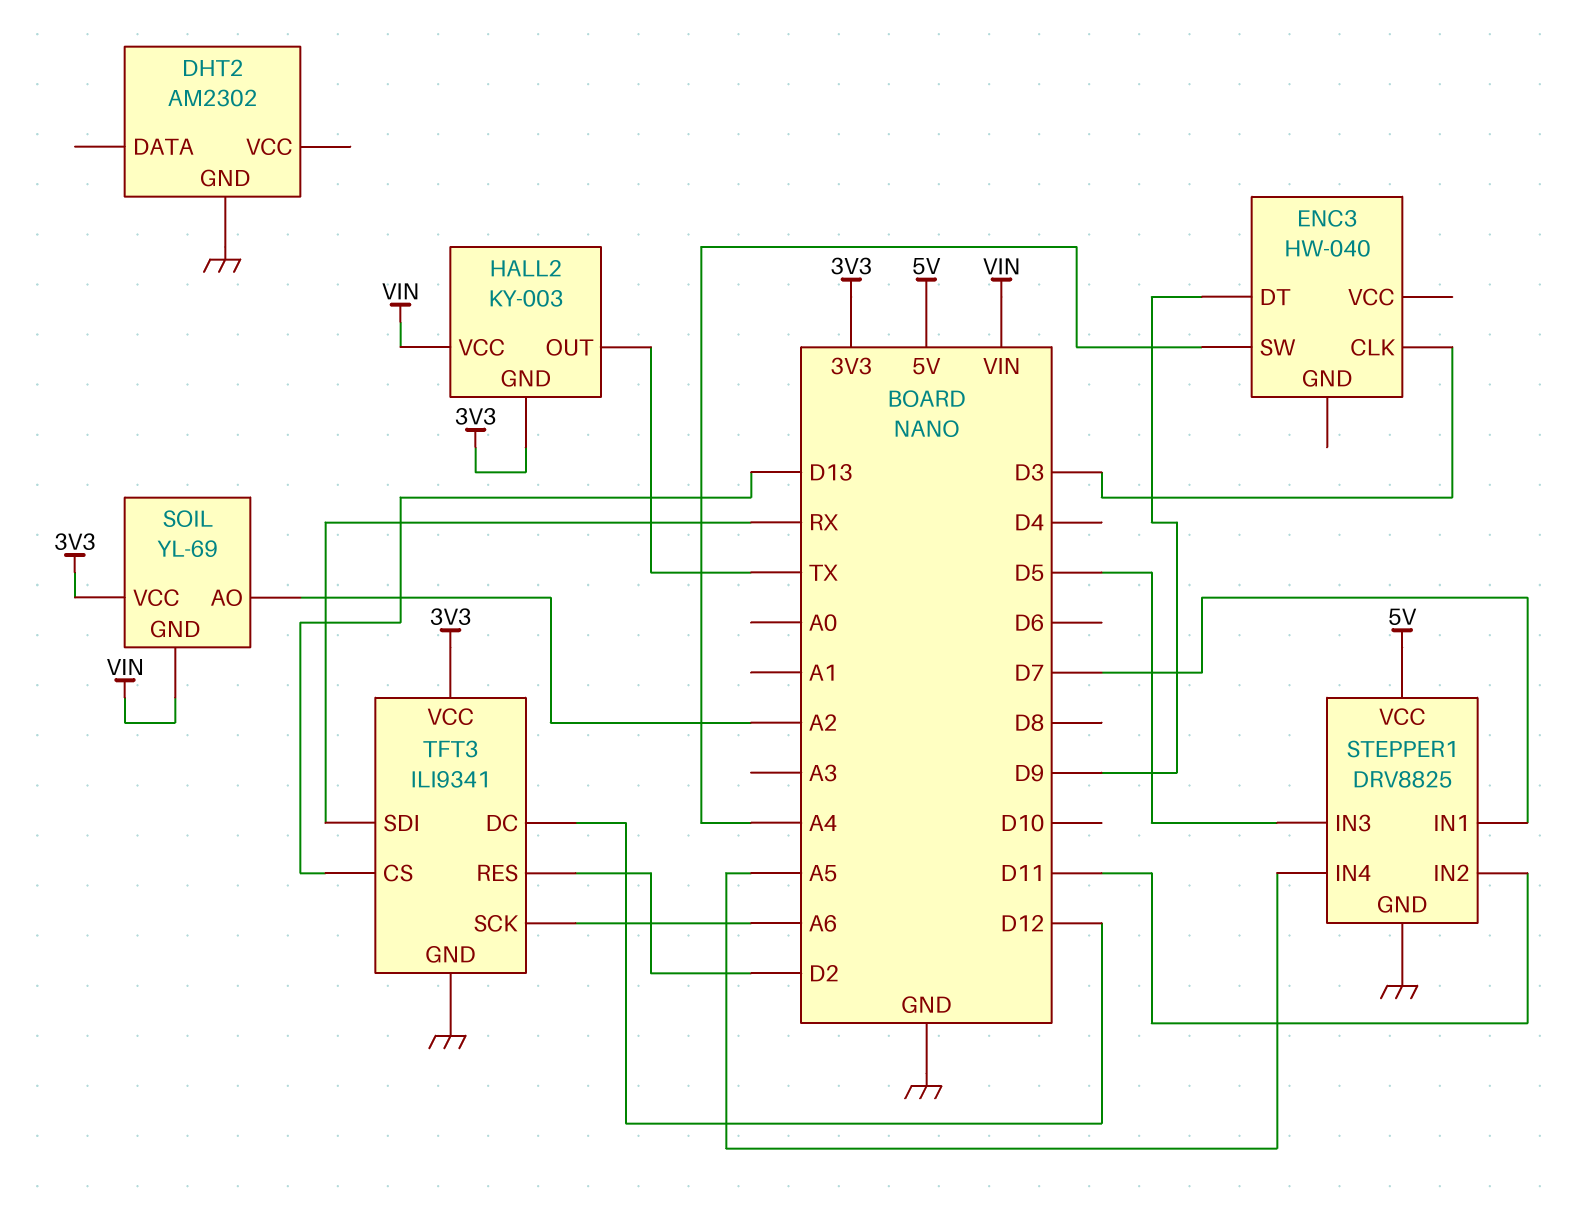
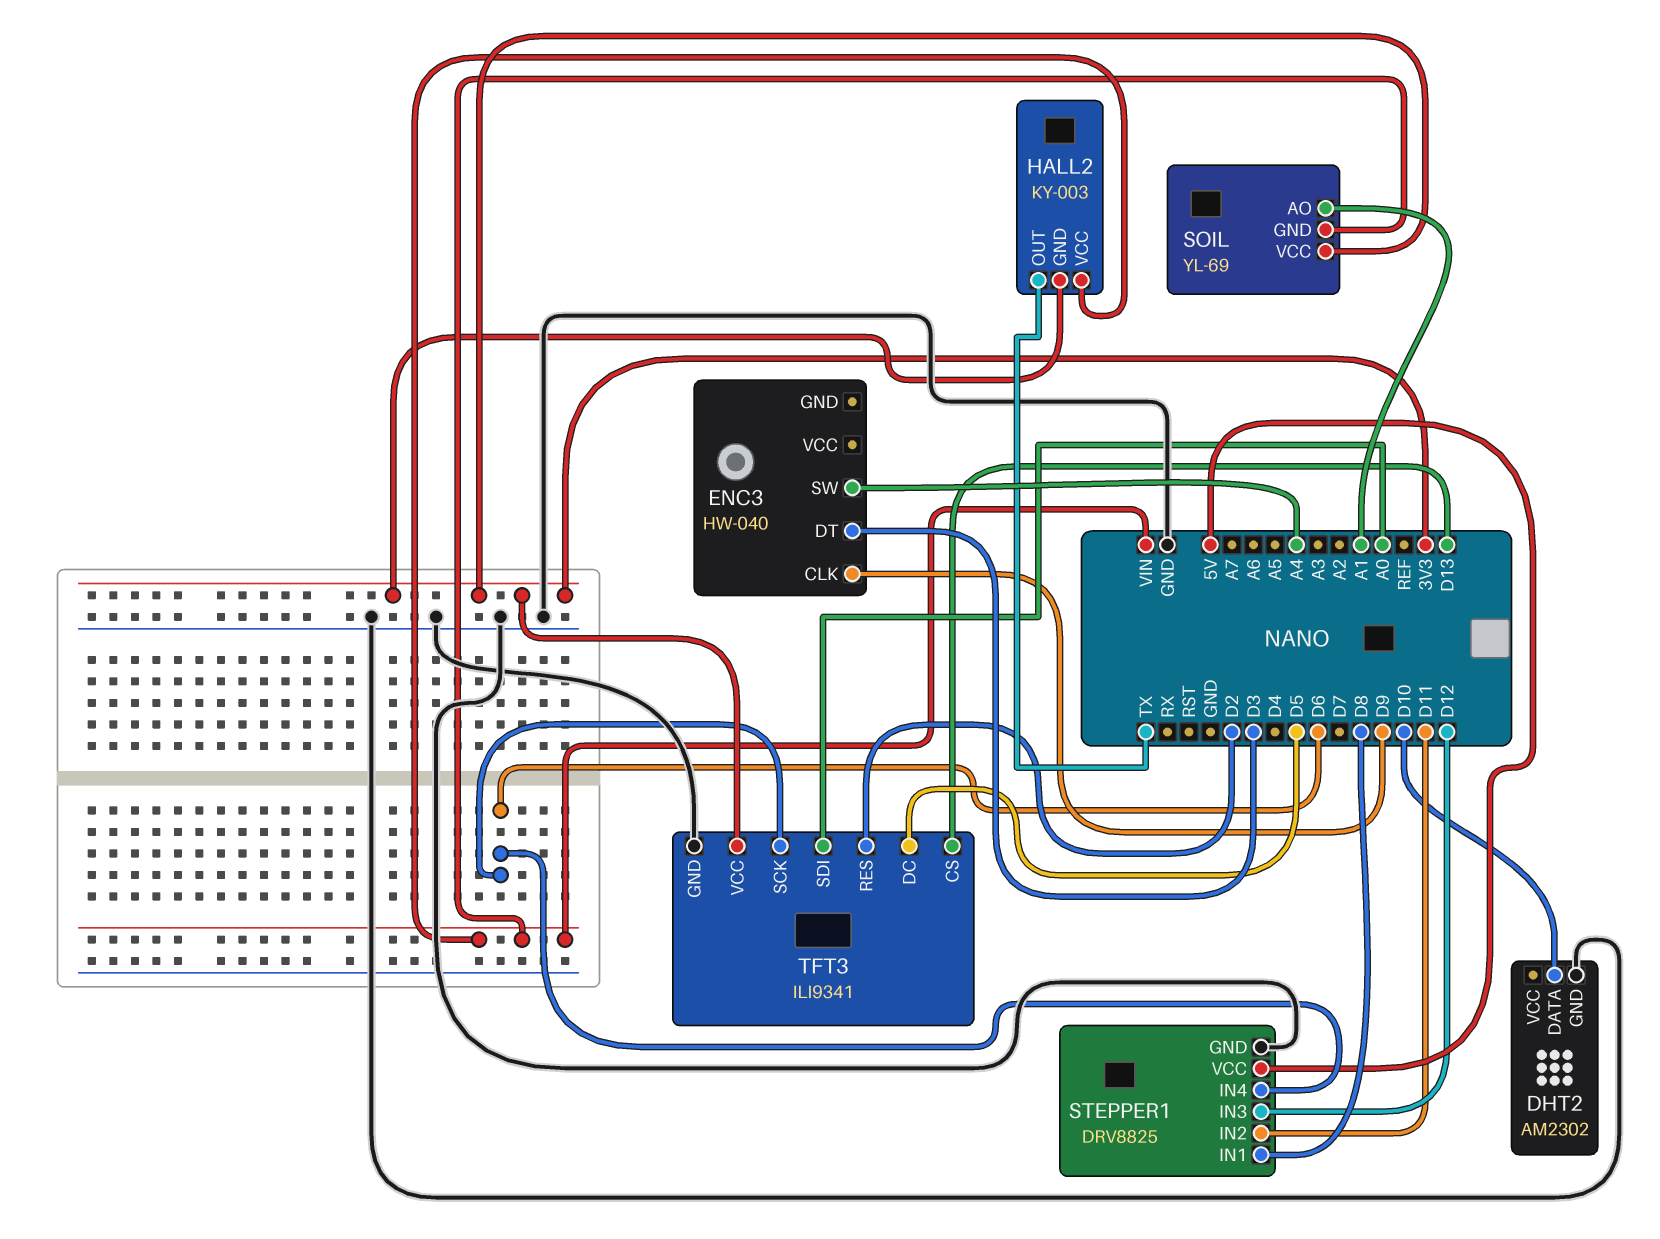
DHT2 pin DATA: none -> D10
ENC3 pin CLK: D3 -> D9
ENC3 pin DT: D9 -> D3
SOIL pin AO: A2 -> A1
STEPPER1 pin IN1: D7 -> D8
STEPPER1 pin IN3: D5 -> D12
STEPPER1 pin IN4: A5 -> D6
TFT3 pin DC: D12 -> D5
TFT3 pin SCK: A6 -> D6
TFT3 pin SDI: RX -> A0

